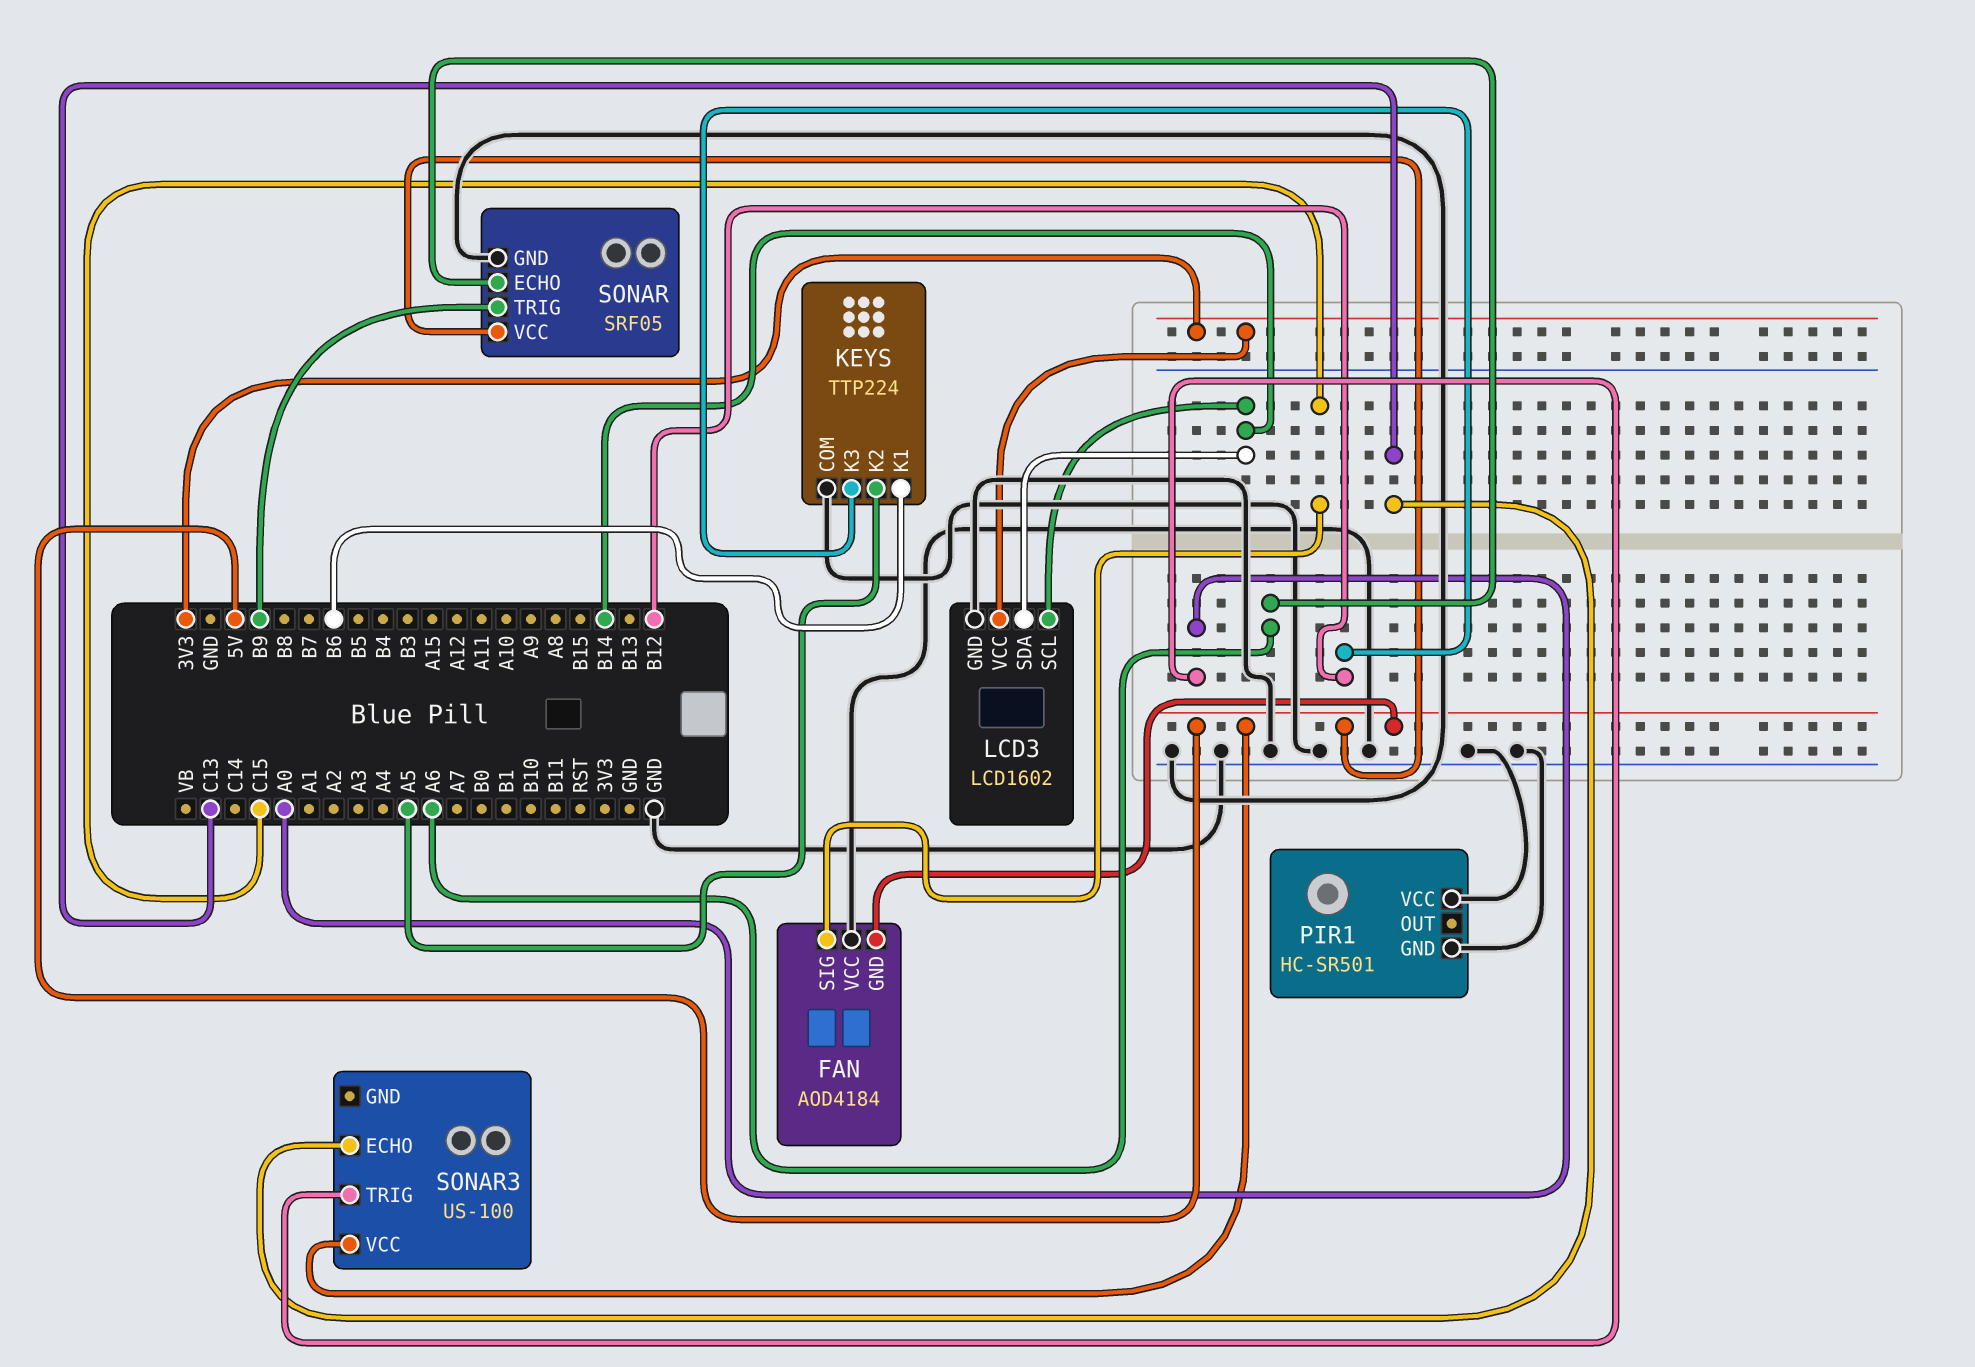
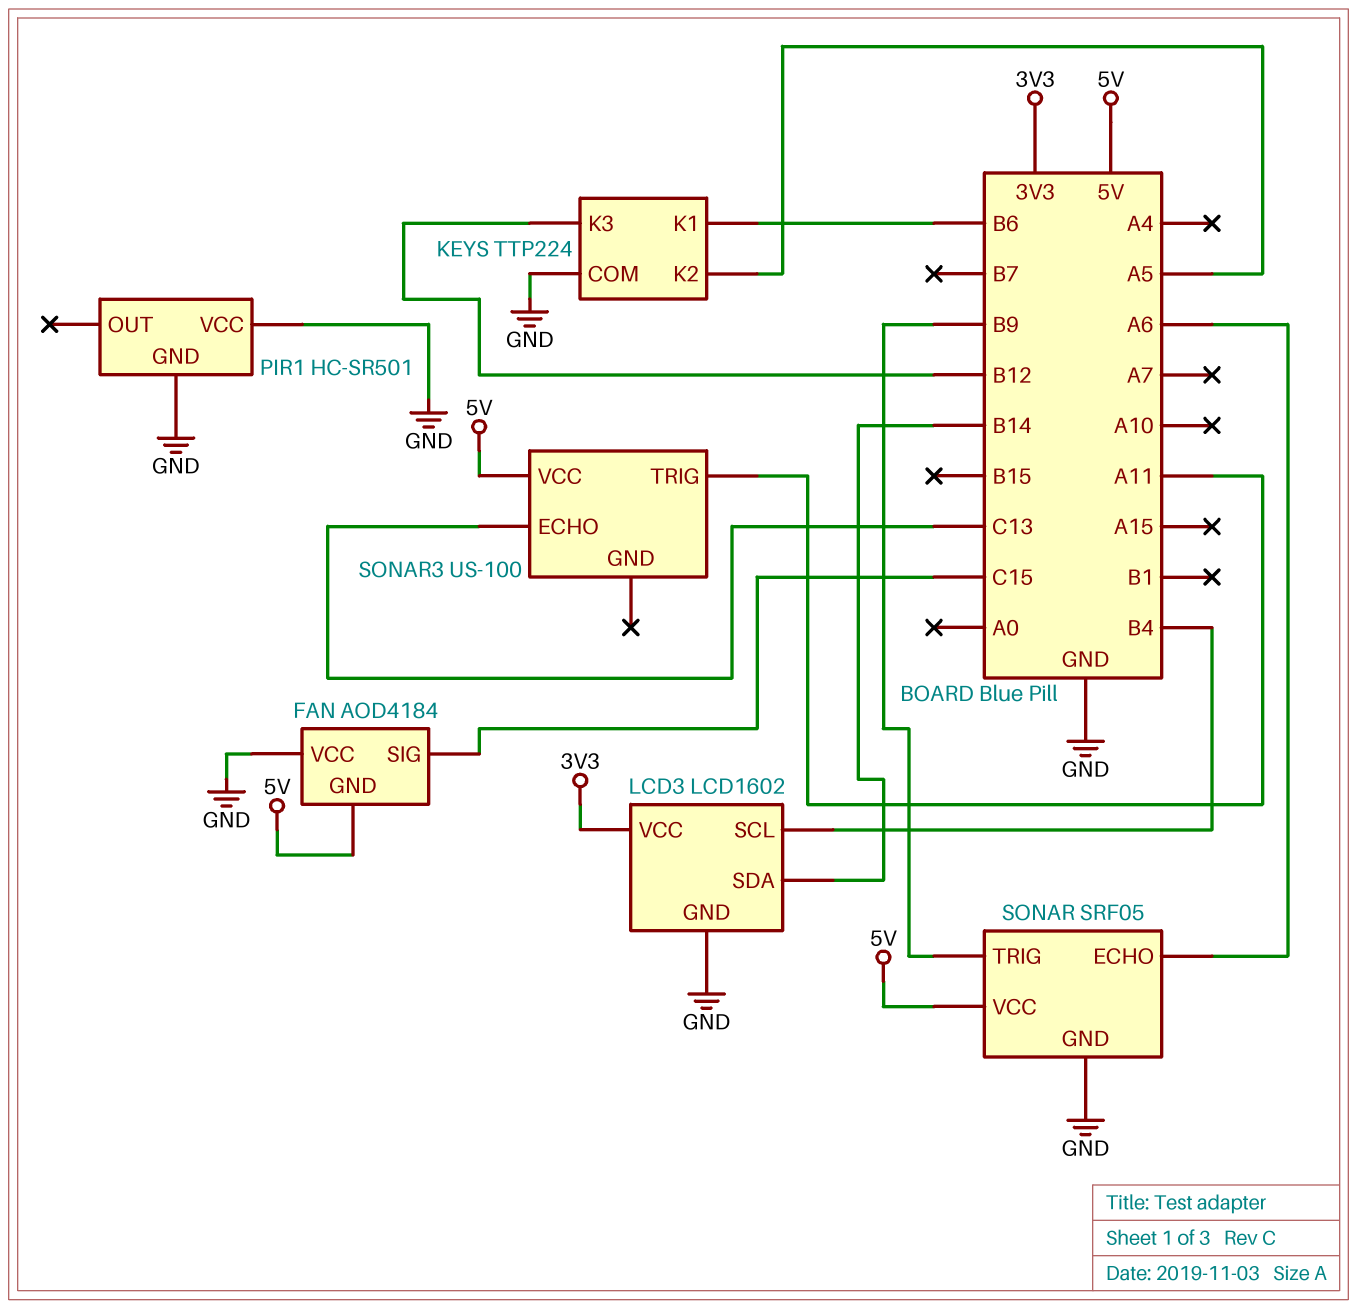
LCD3 pin SCL: B14 -> B4
SONAR3 pin TRIG: A0 -> A11

